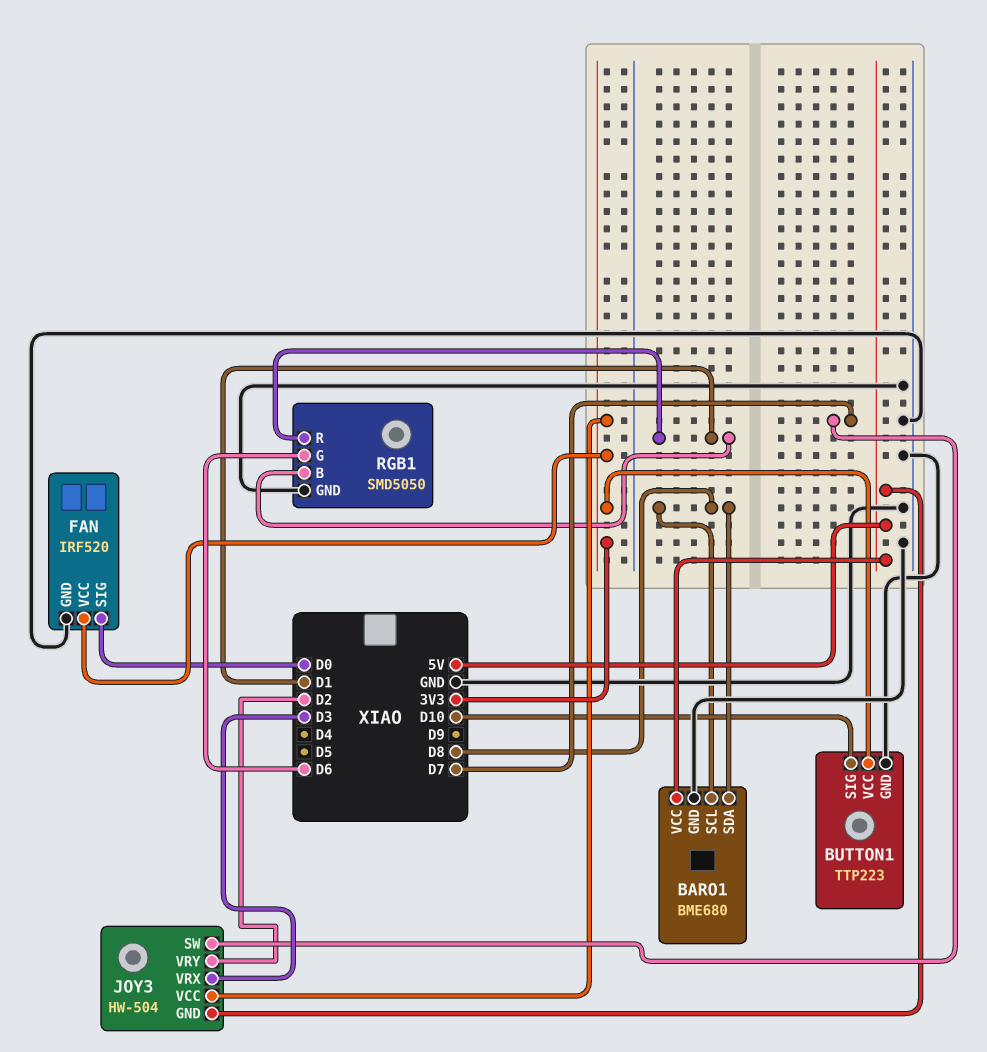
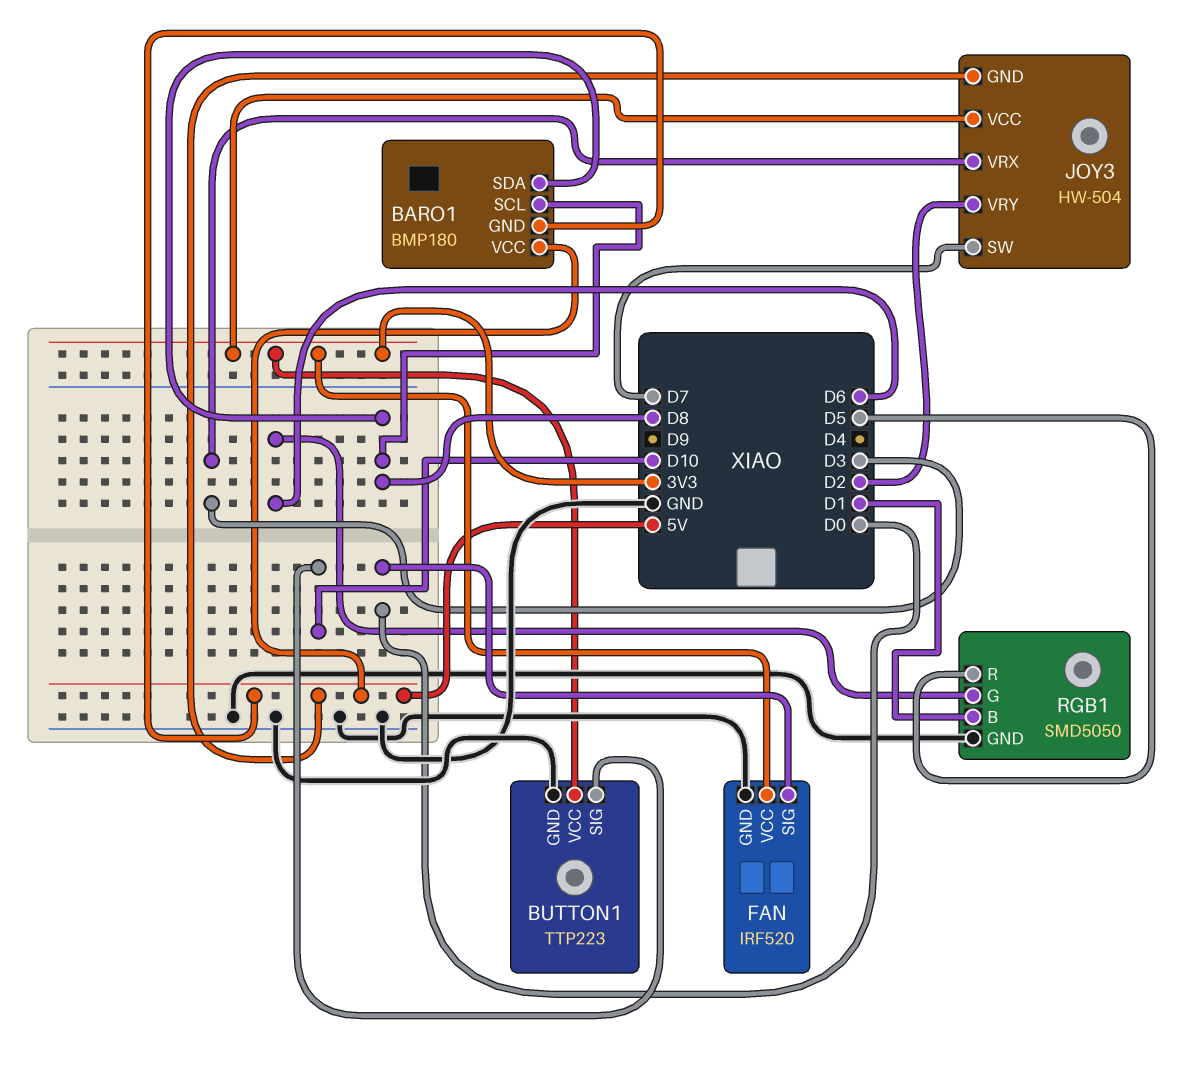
BARO1: BME680 -> BMP180
BARO1 pin GND: GND -> 5V
RGB1 pin R: D1 -> D5

